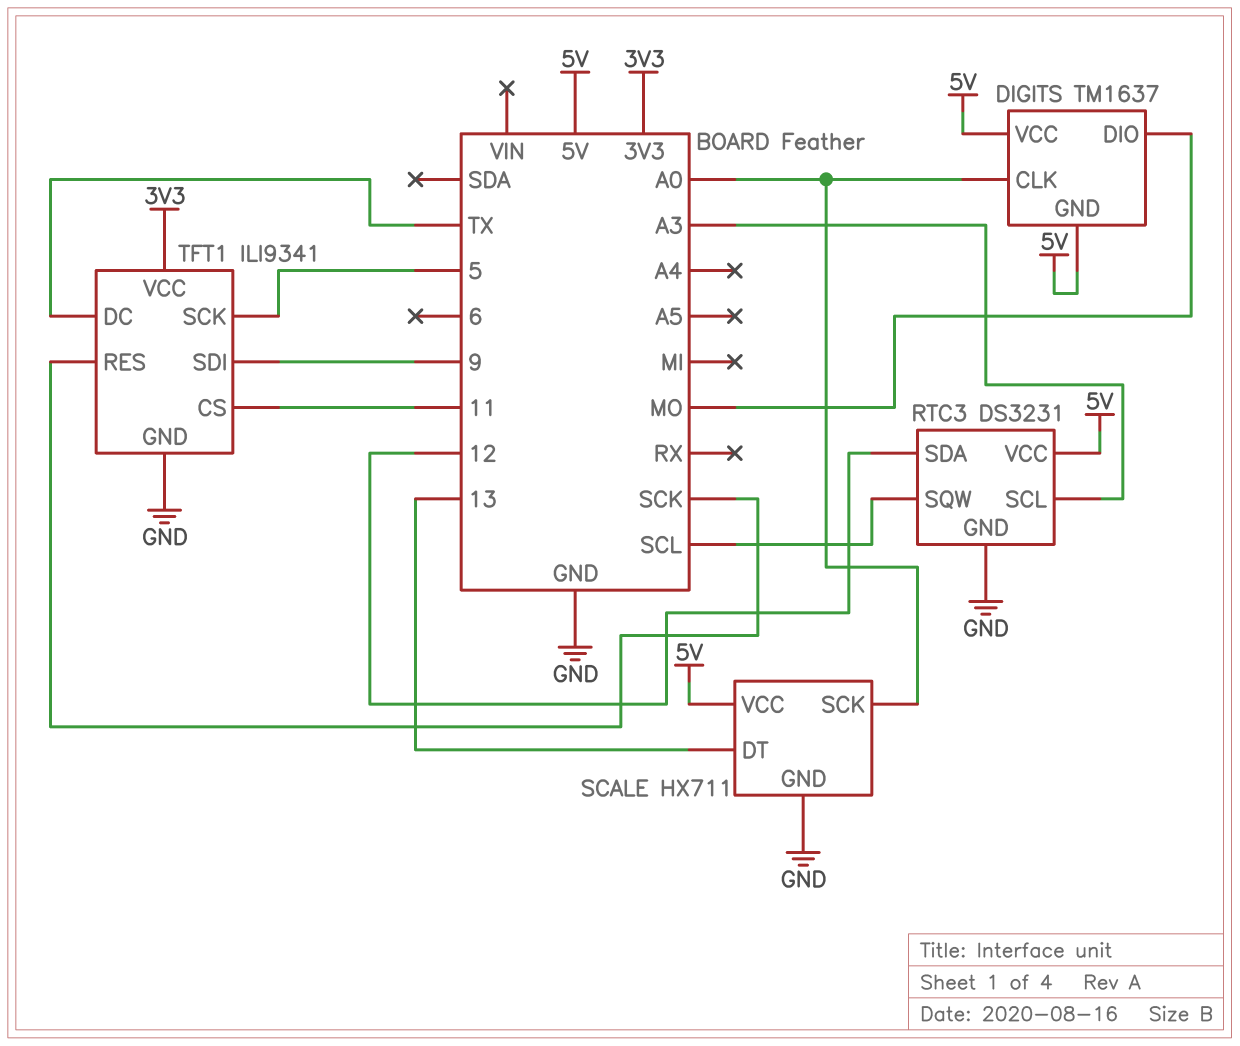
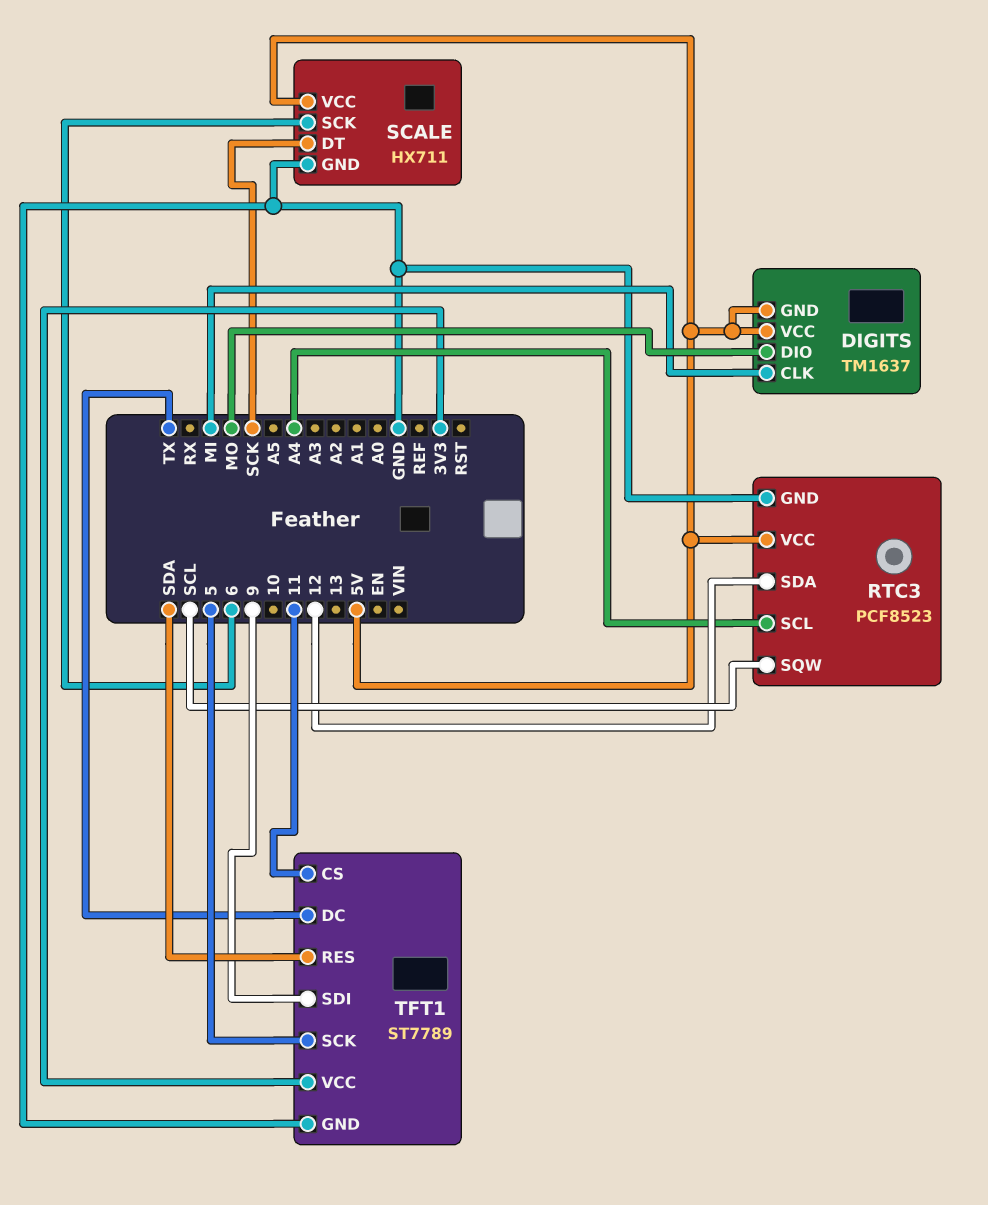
DIGITS pin CLK: A0 -> MI
RTC3: DS3231 -> PCF8523
RTC3 pin SCL: A3 -> A4
SCALE pin DT: 13 -> SCK
SCALE pin SCK: A0 -> 6
TFT1: ILI9341 -> ST7789
TFT1 pin RES: SCK -> SDA

